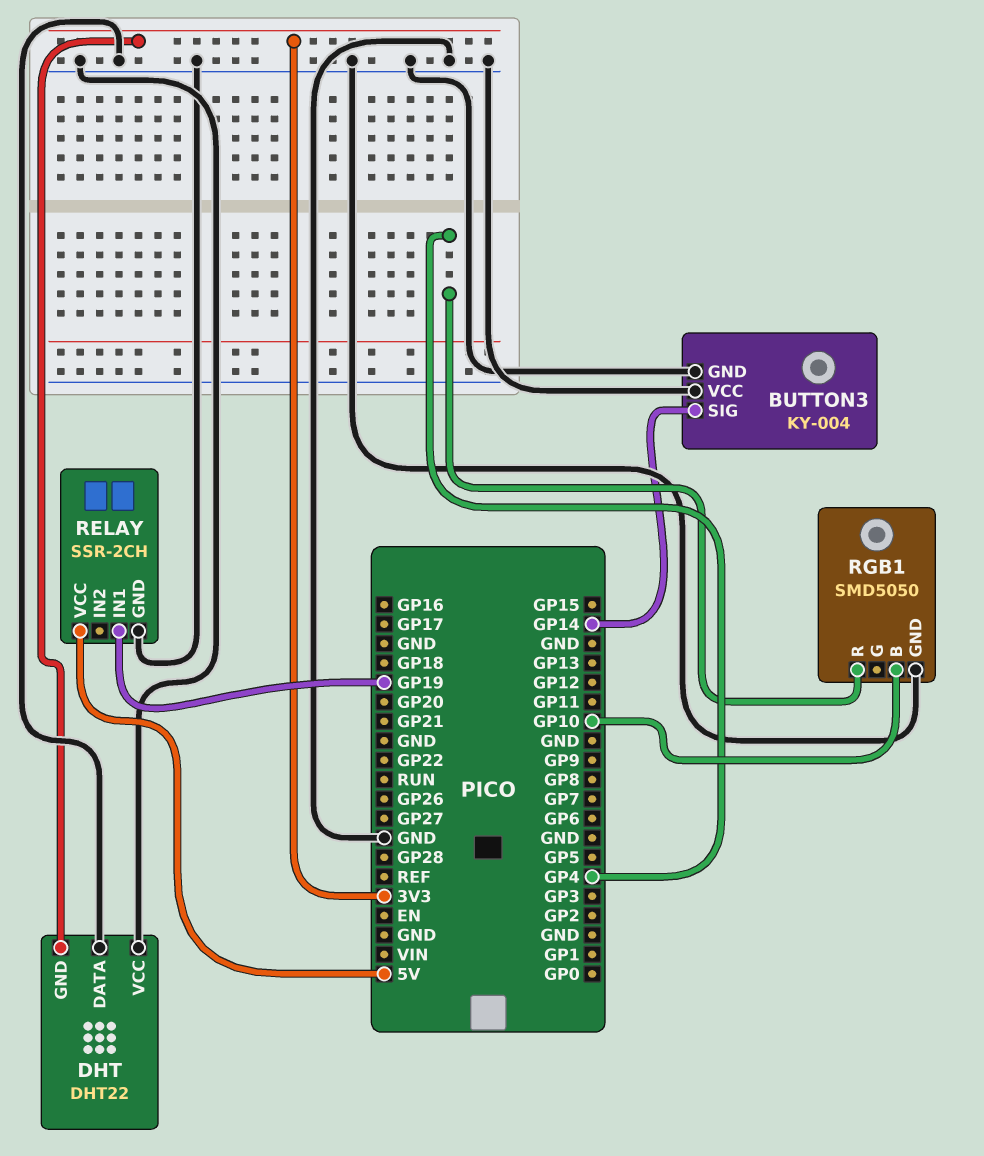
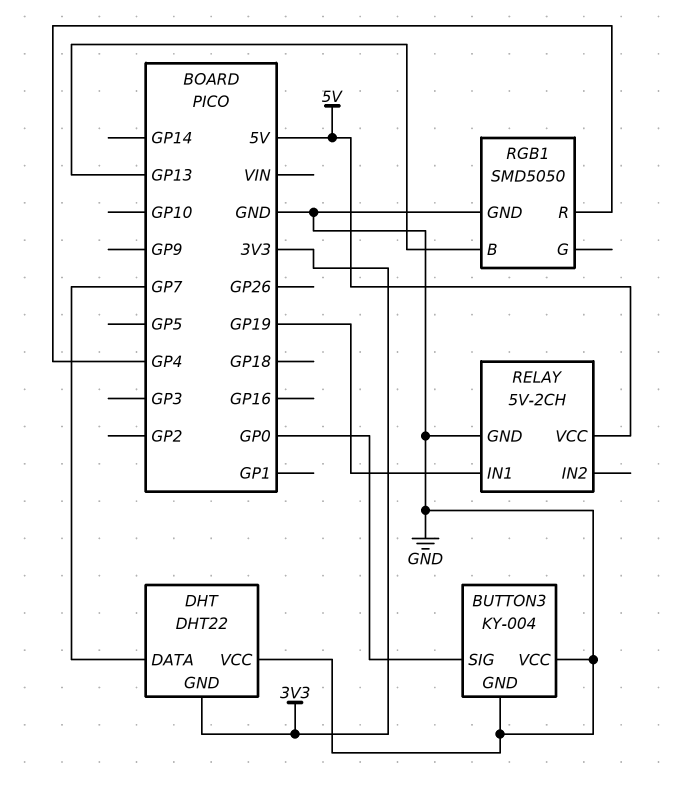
BUTTON3 pin SIG: GP14 -> GP0
DHT pin DATA: GND -> GP7
RELAY: SSR-2CH -> 5V-2CH
RGB1 pin B: GP10 -> GP13

